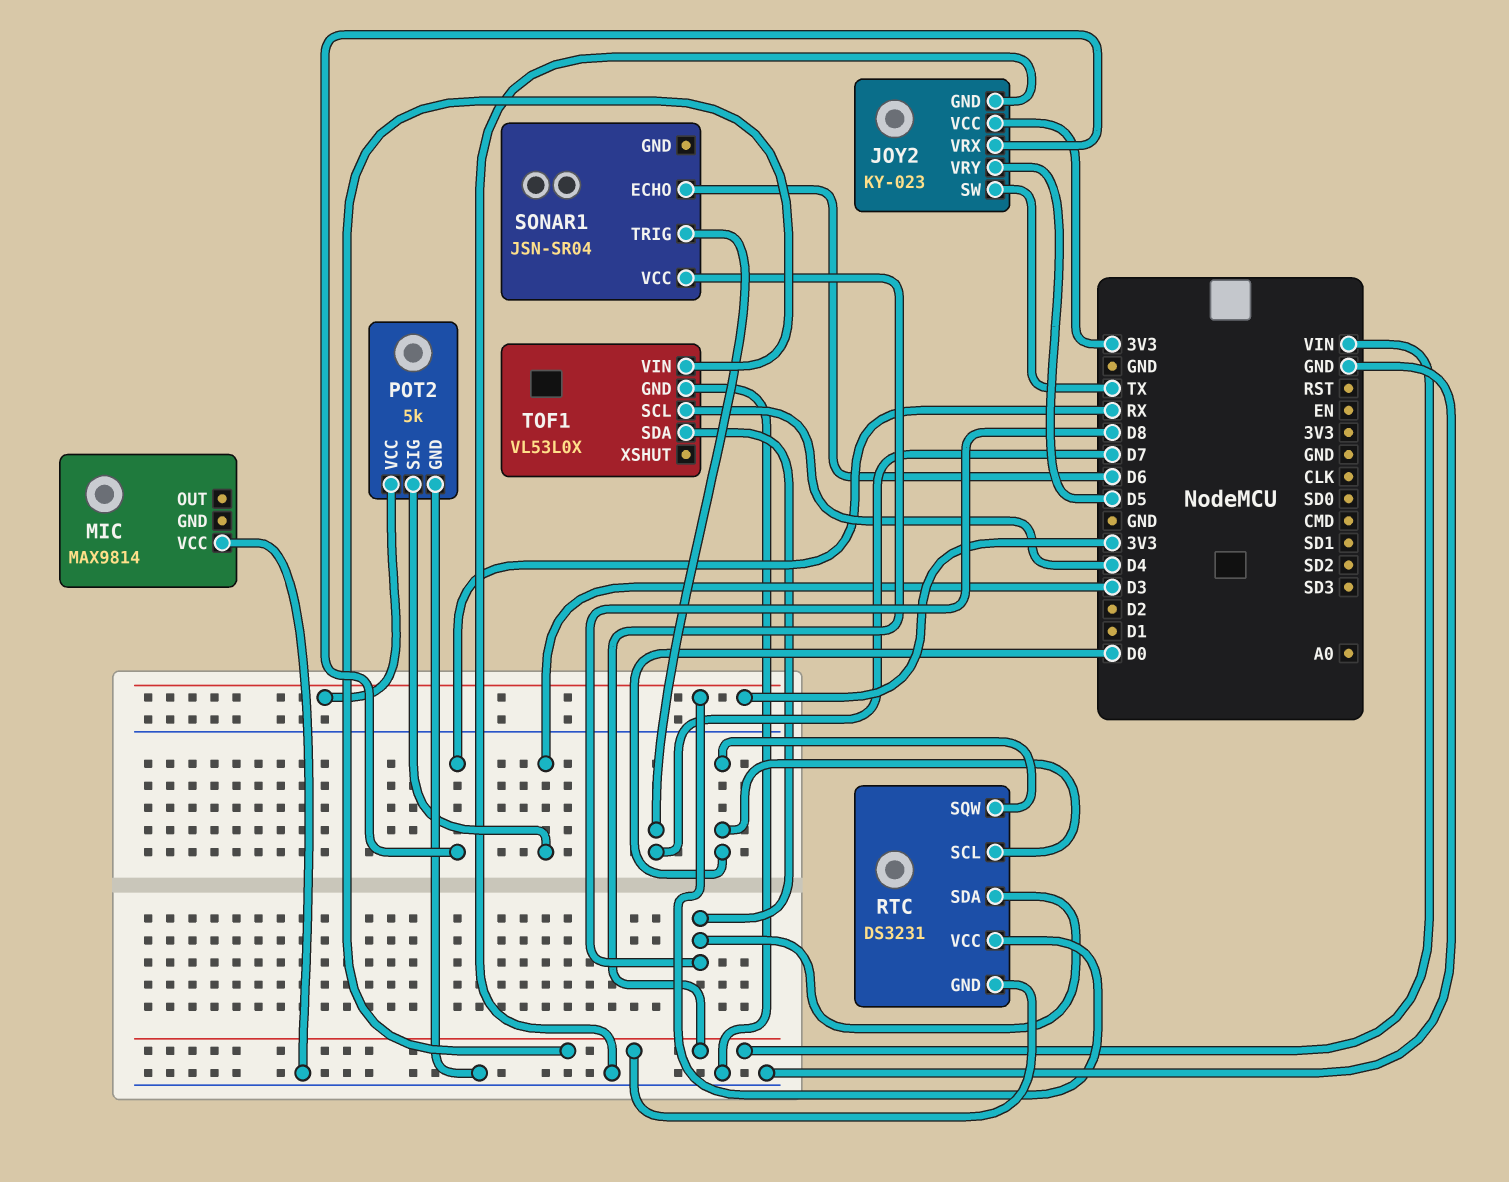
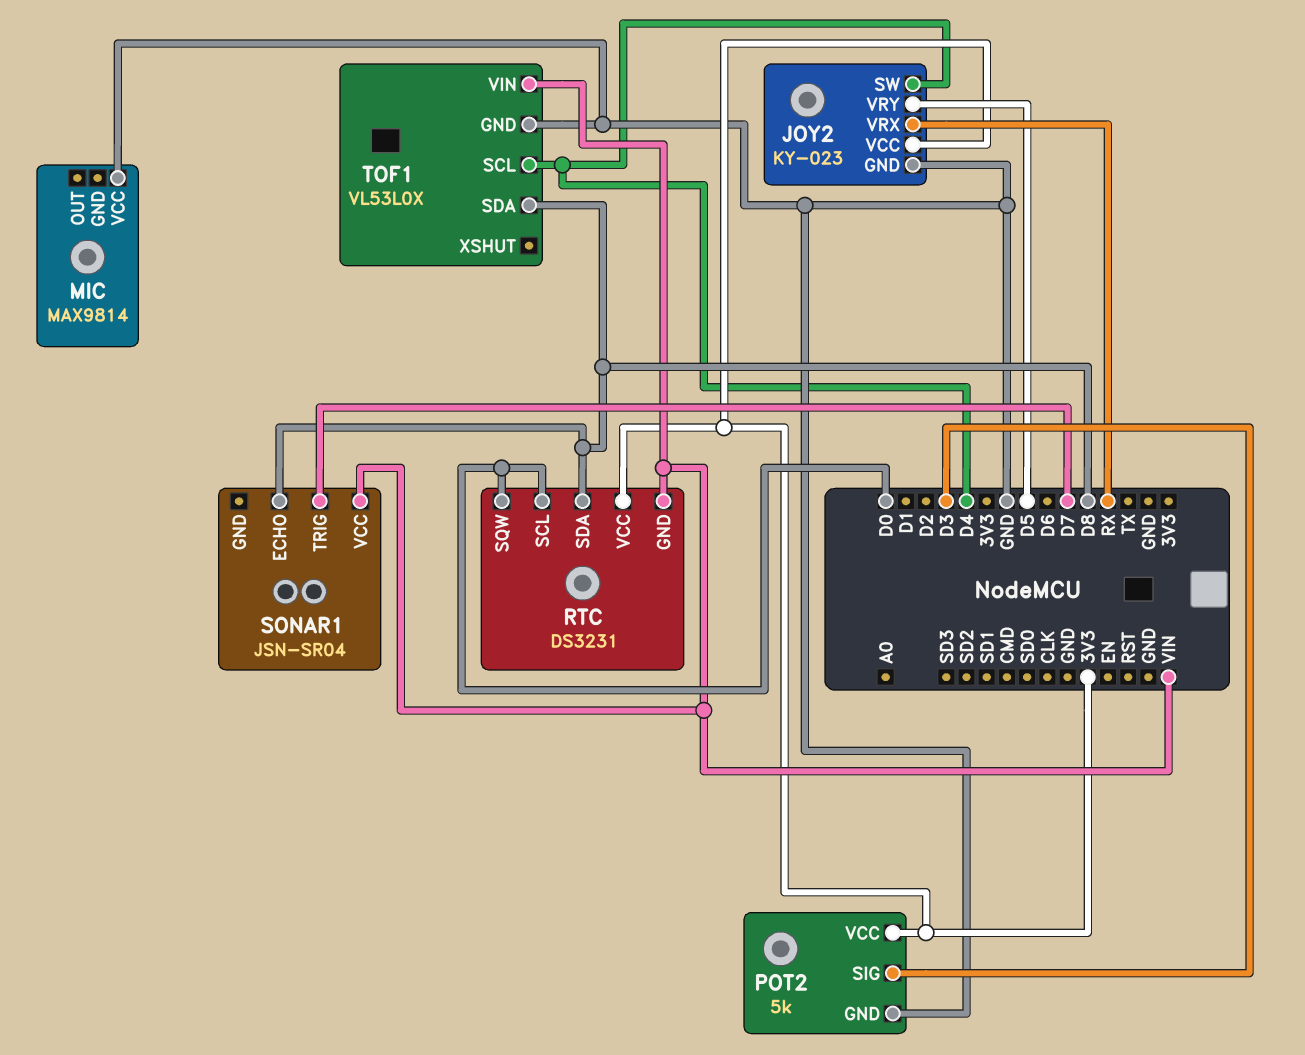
JOY2 pin SW: TX -> D4
SONAR1 pin ECHO: D6 -> D8

